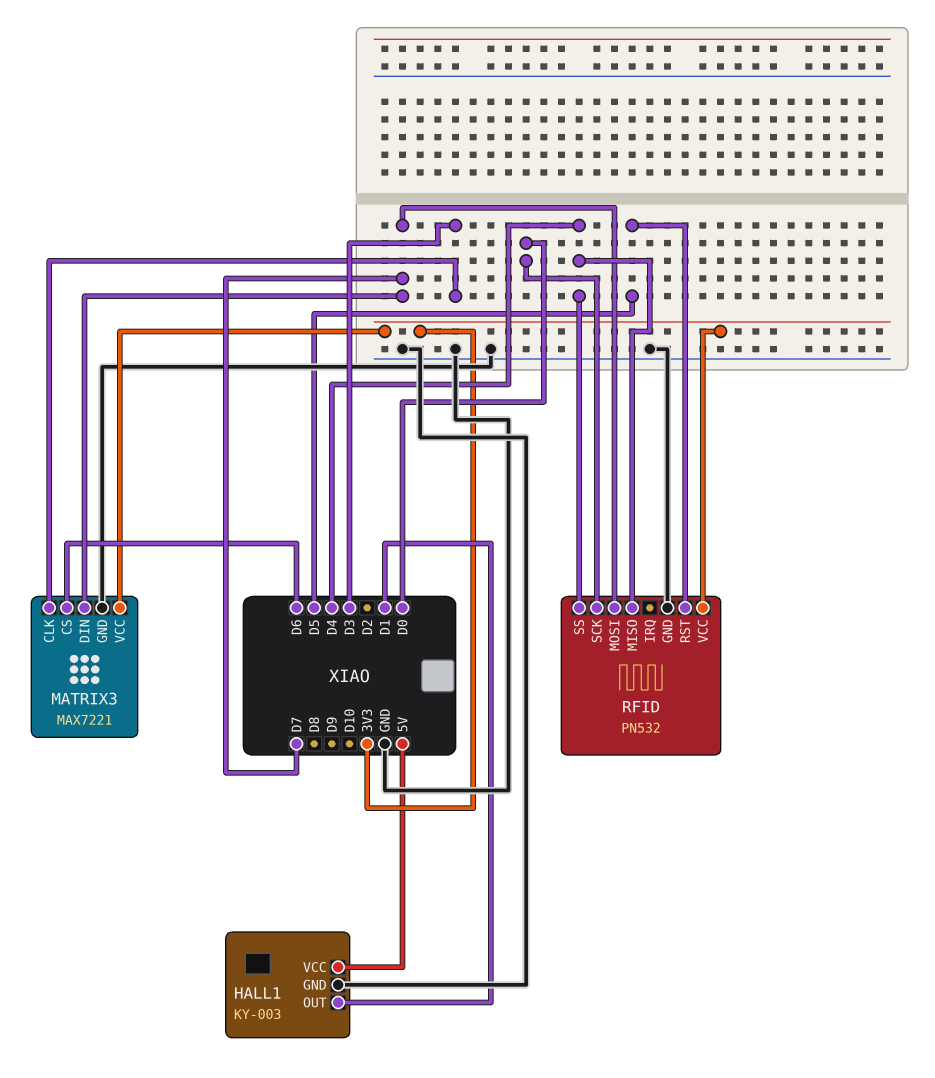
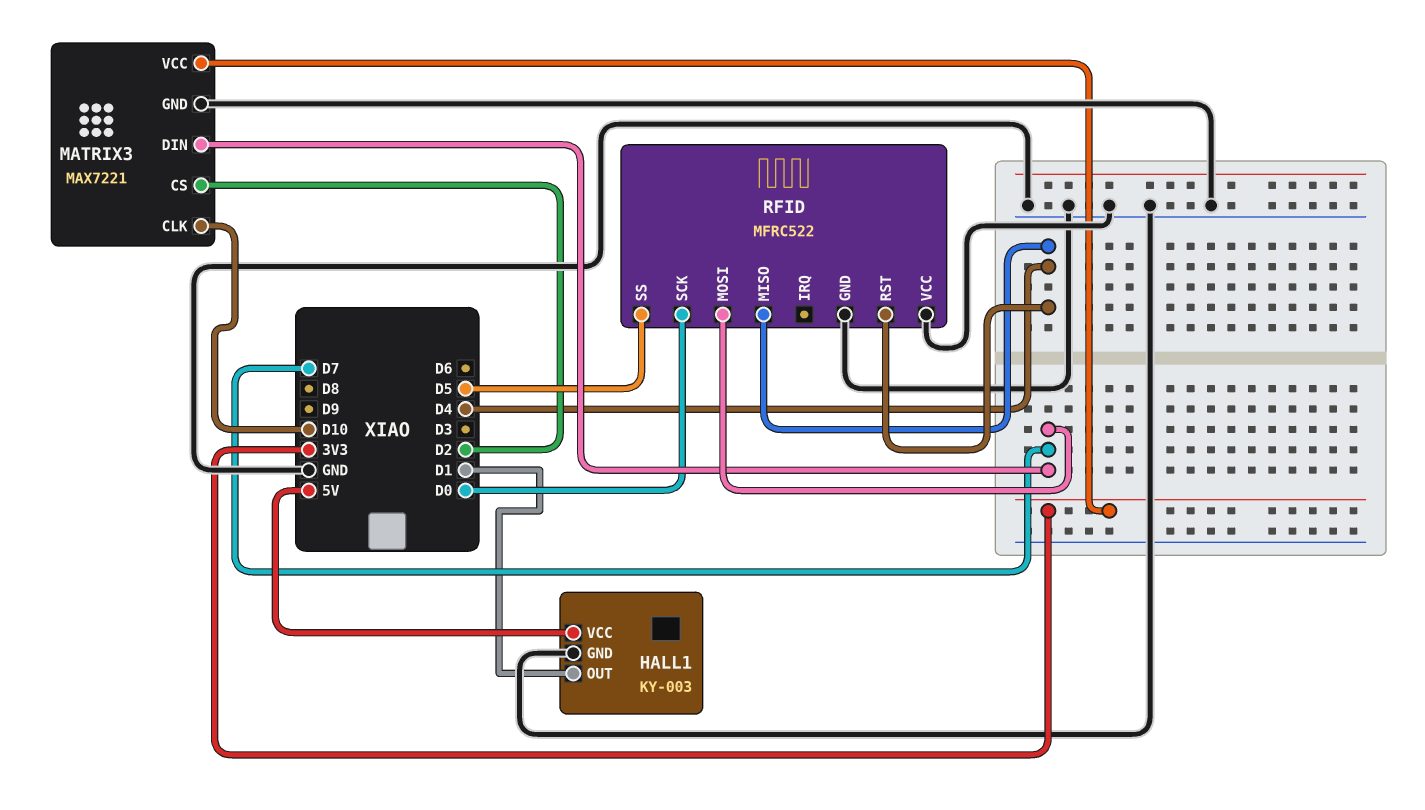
MATRIX3 pin CLK: D3 -> D10
MATRIX3 pin CS: D6 -> D2
RFID: PN532 -> MFRC522
RFID pin RST: D5 -> D4
RFID pin SS: D4 -> D5
RFID pin VCC: 3V3 -> GND

